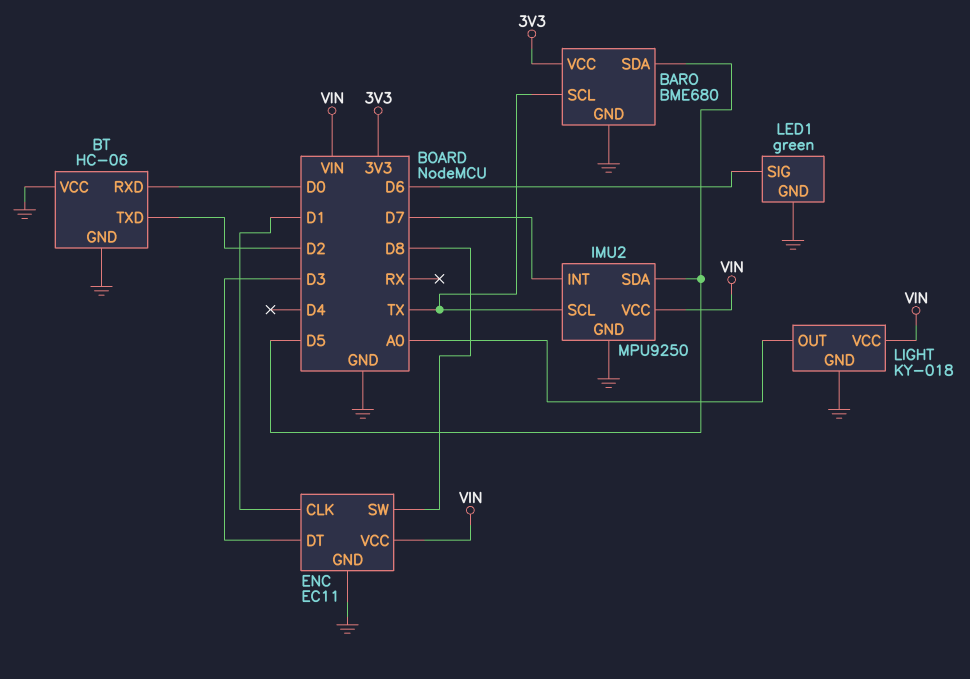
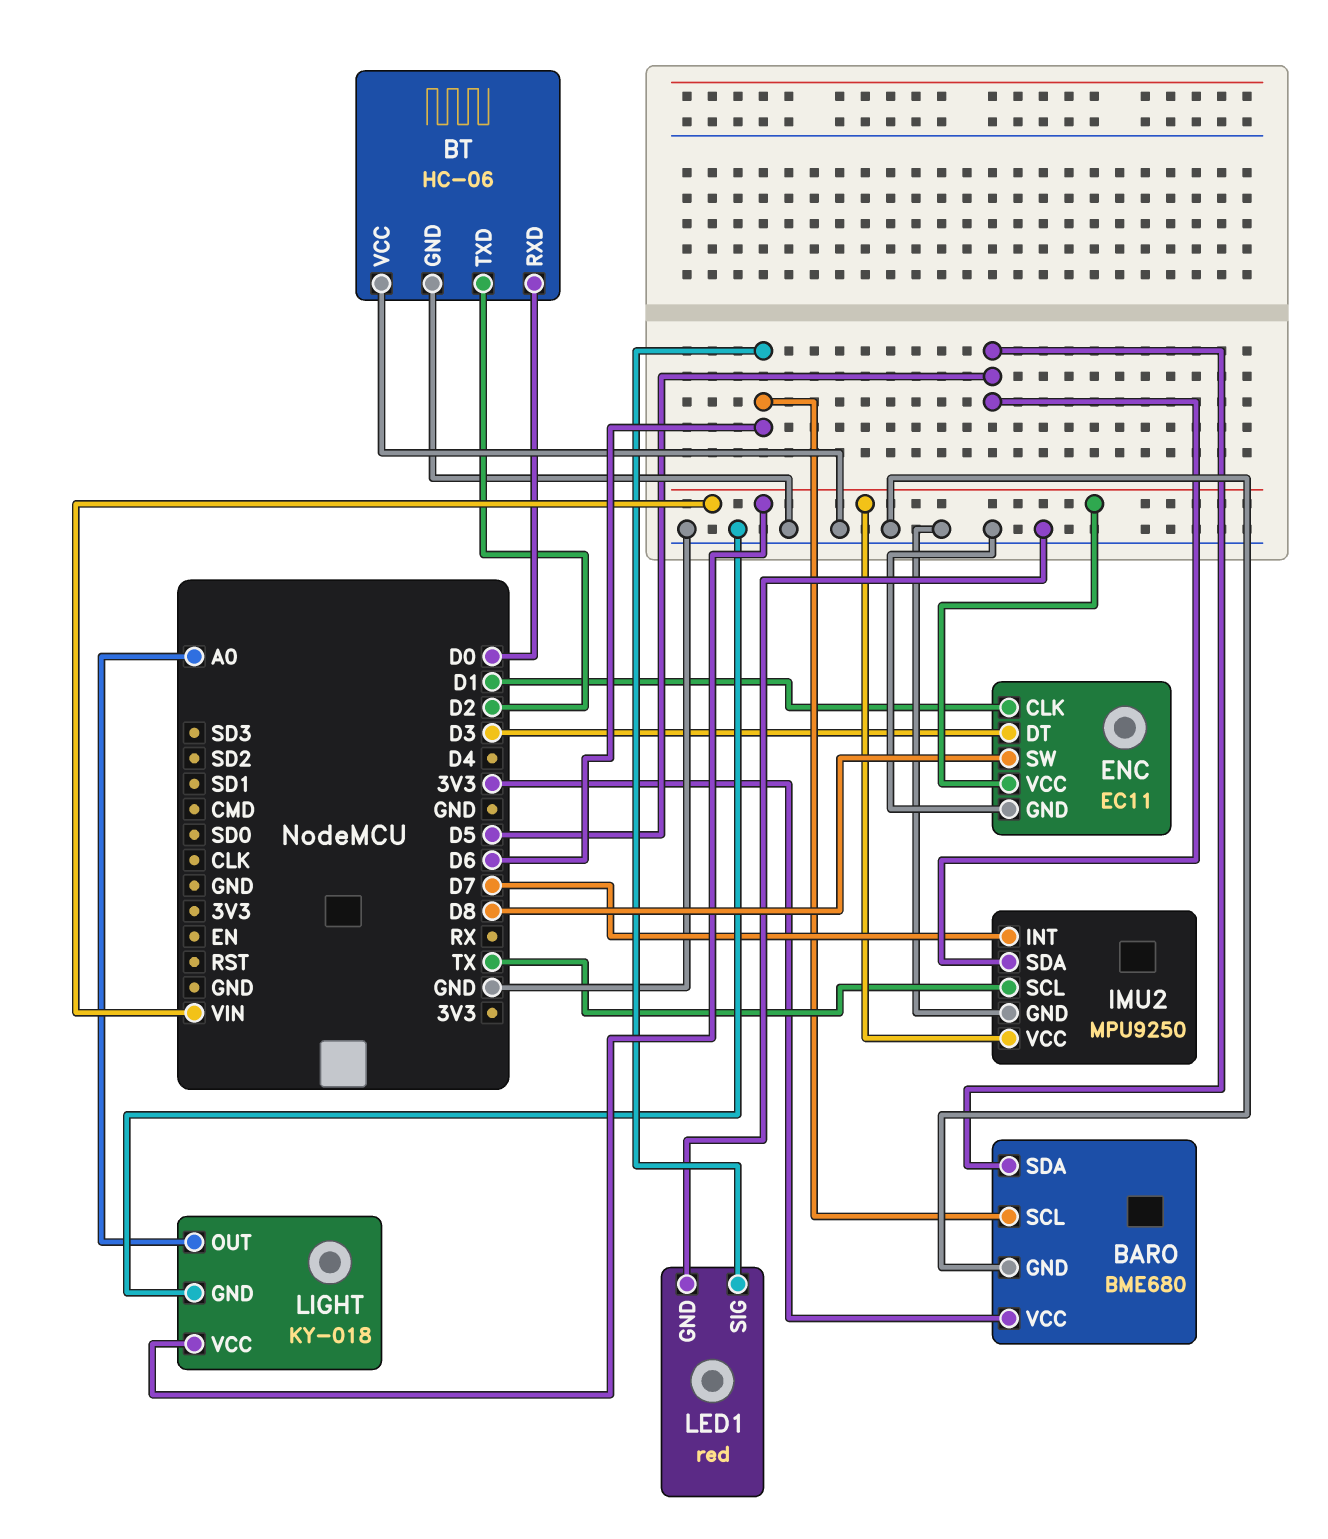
BARO pin SCL: TX -> D6
LED1: green -> red

